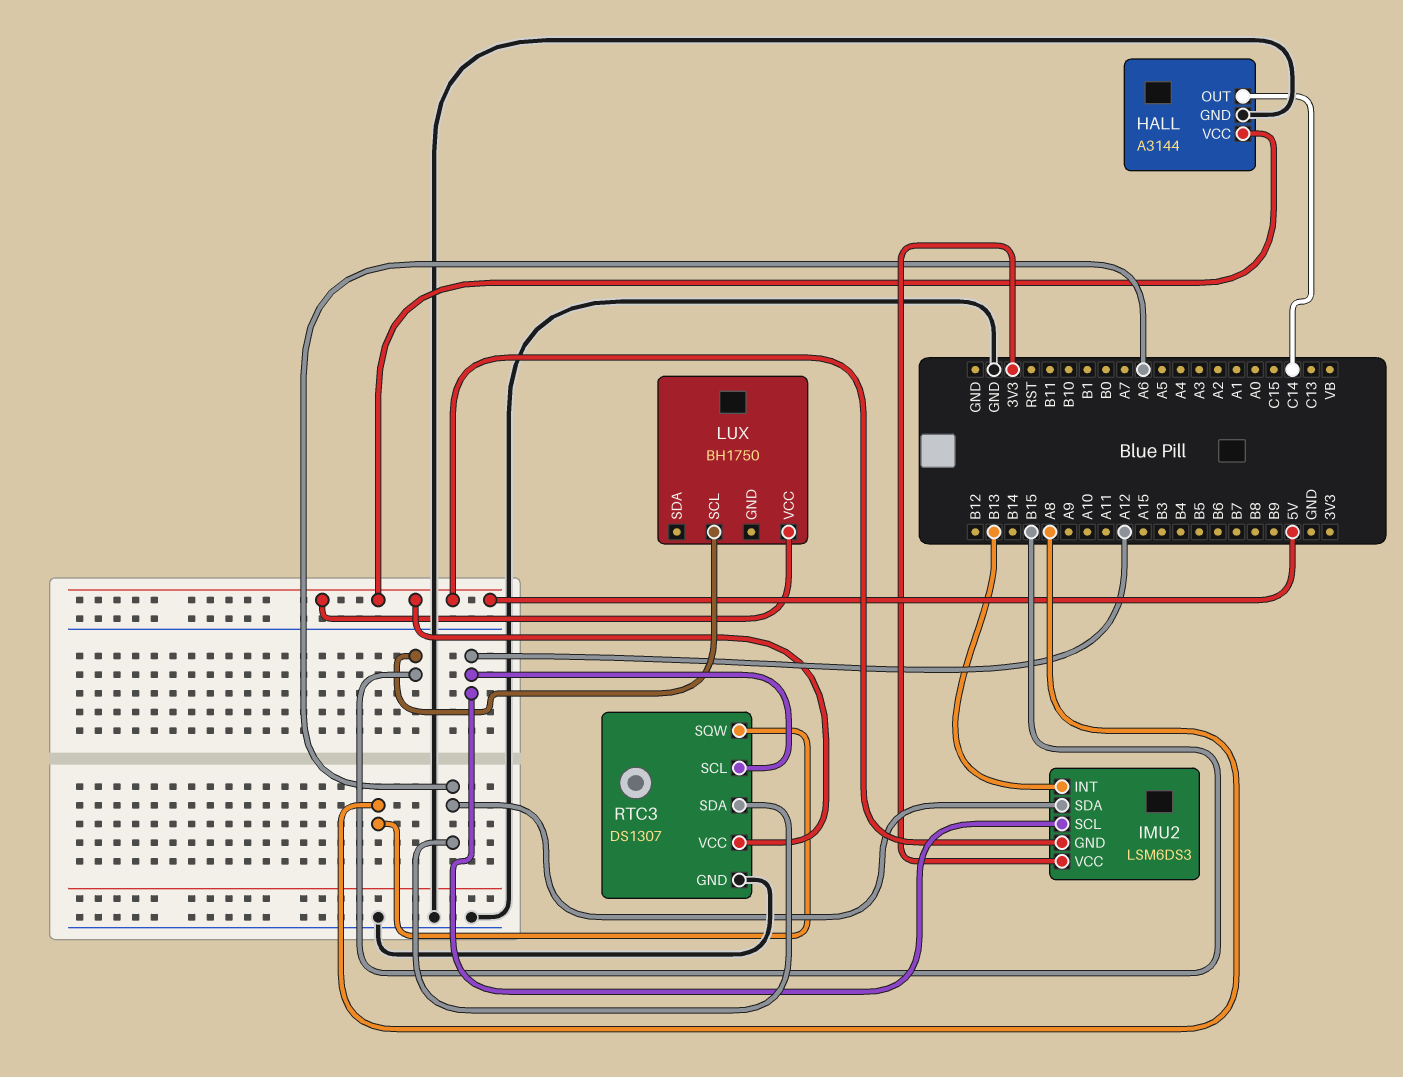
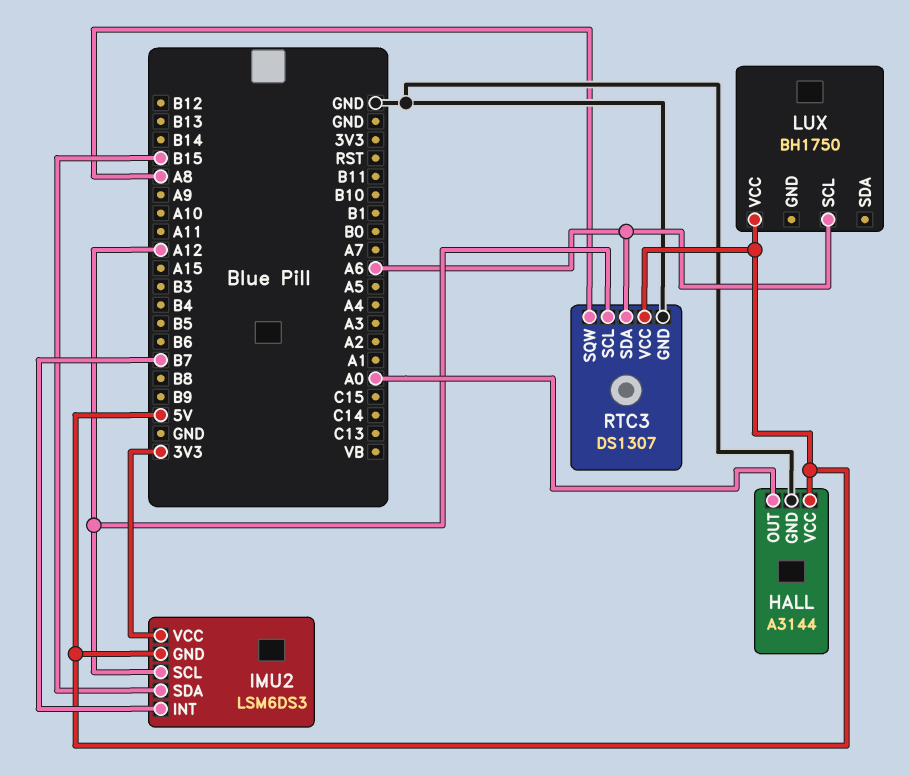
HALL pin OUT: C14 -> A0
IMU2 pin INT: B13 -> B7
IMU2 pin SDA: A6 -> B15
LUX pin SCL: B15 -> A6

